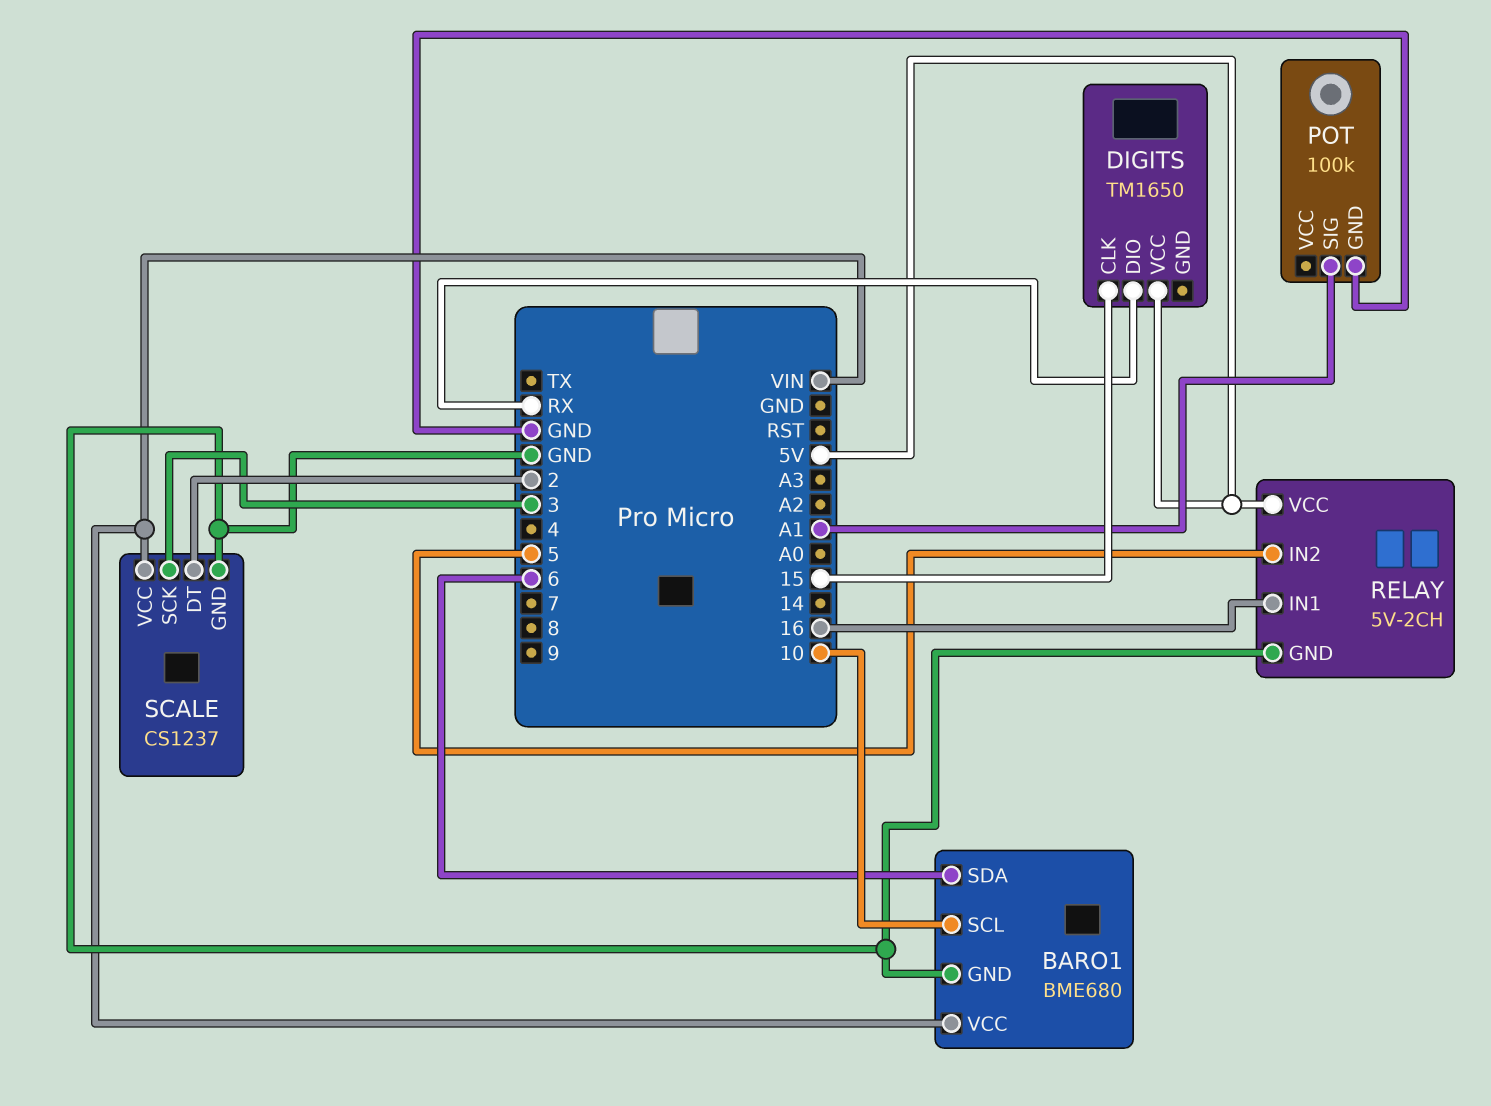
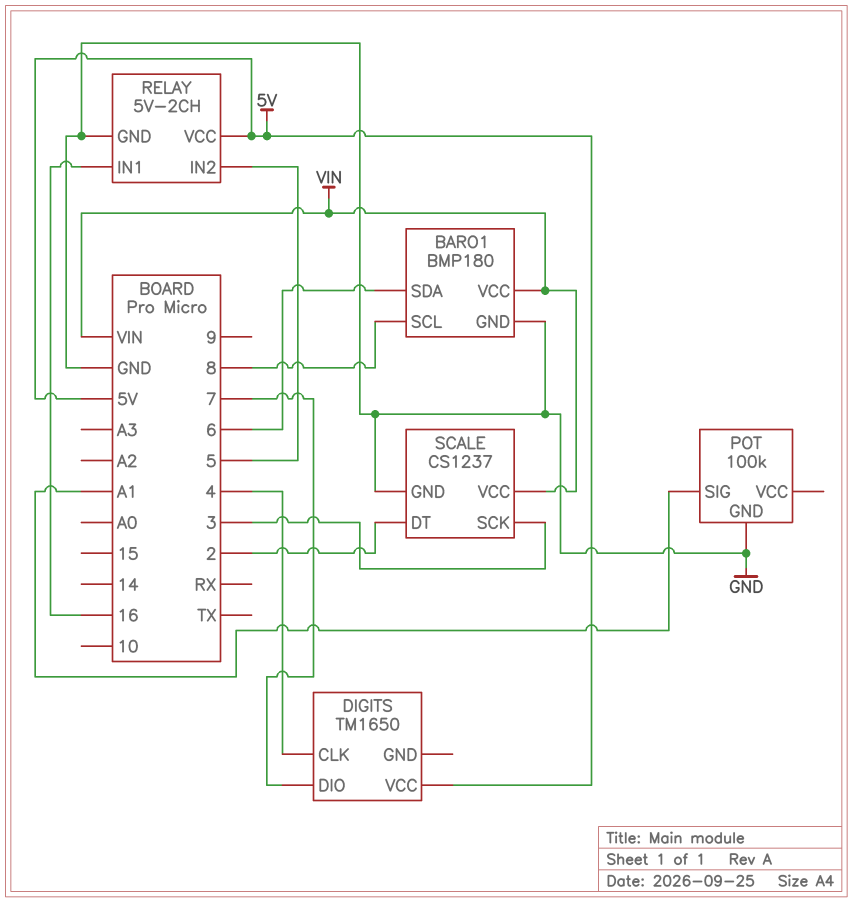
BARO1: BME680 -> BMP180
BARO1 pin SCL: 10 -> 8
DIGITS pin CLK: 15 -> 4
DIGITS pin DIO: RX -> 7

